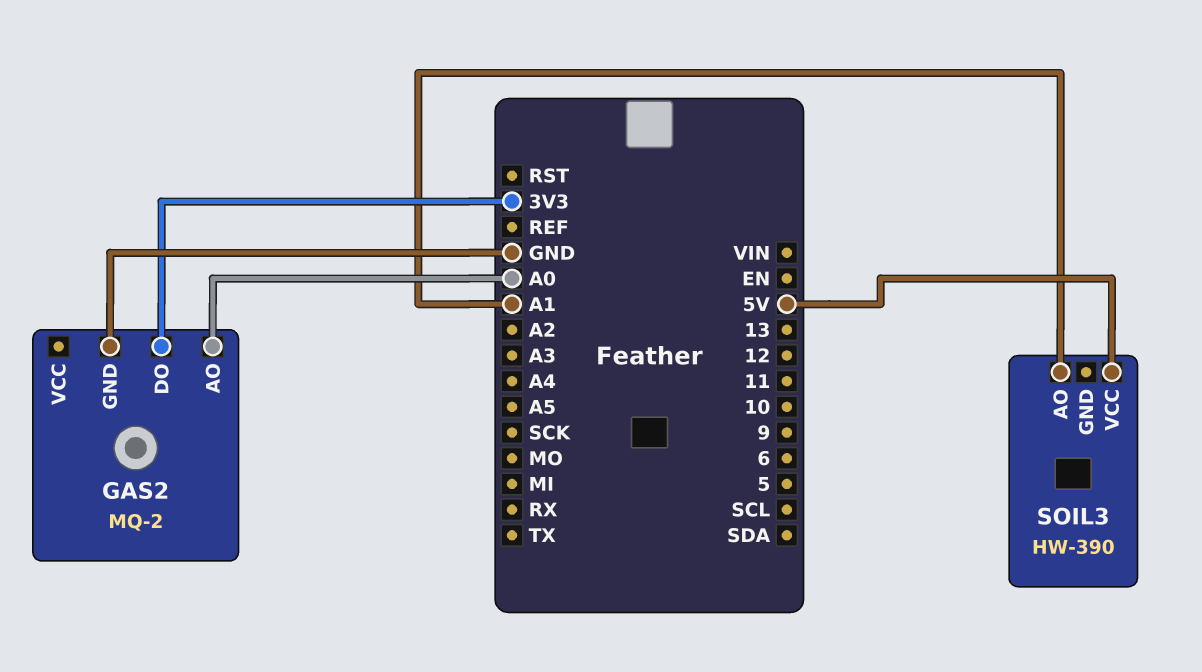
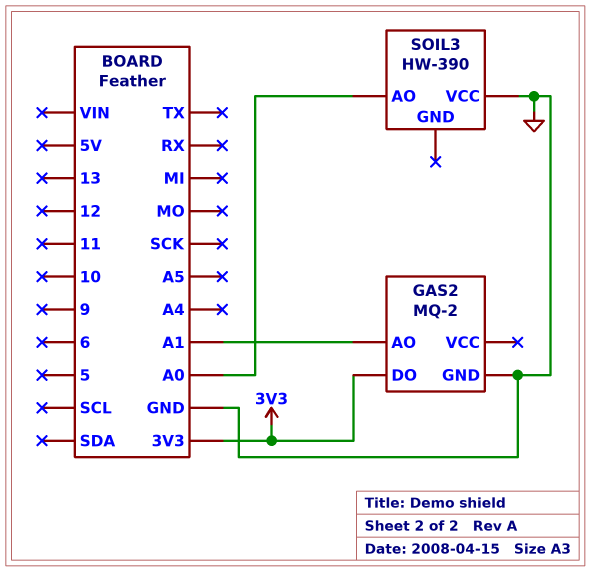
GAS2 pin AO: A0 -> A1
SOIL3 pin AO: A1 -> A0
SOIL3 pin VCC: 5V -> GND

